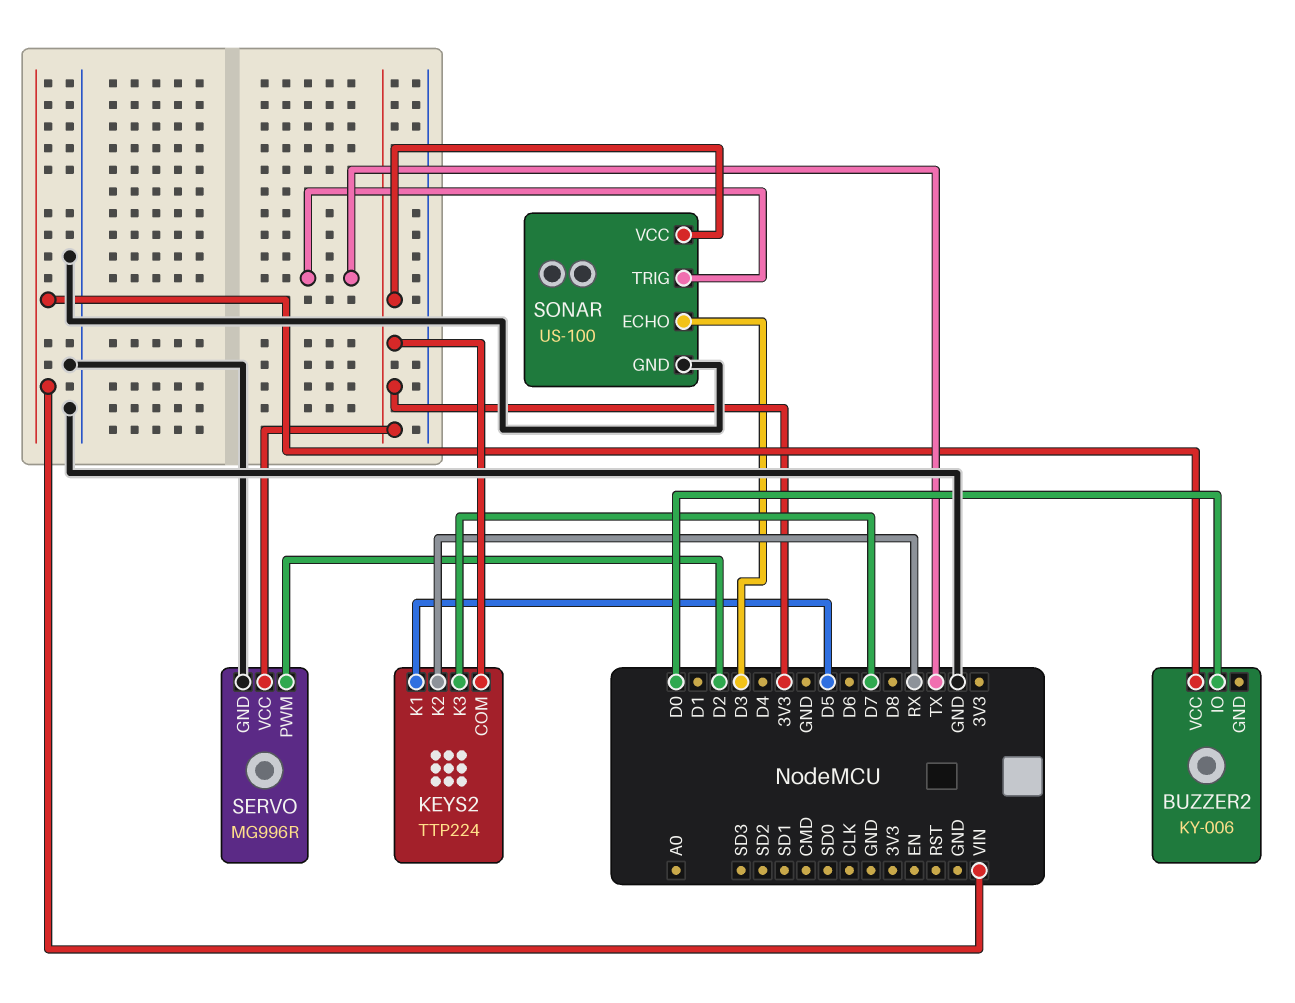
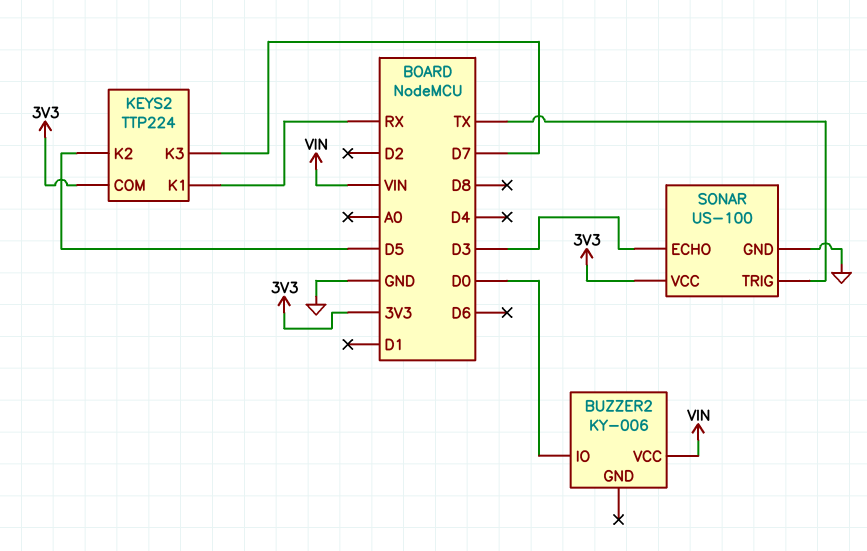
KEYS2 pin K1: D5 -> RX
KEYS2 pin K2: RX -> D5
SERVO: MG996R -> none
SERVO pin GND: GND -> none
SERVO pin PWM: D2 -> none
SERVO pin VCC: 3V3 -> none

